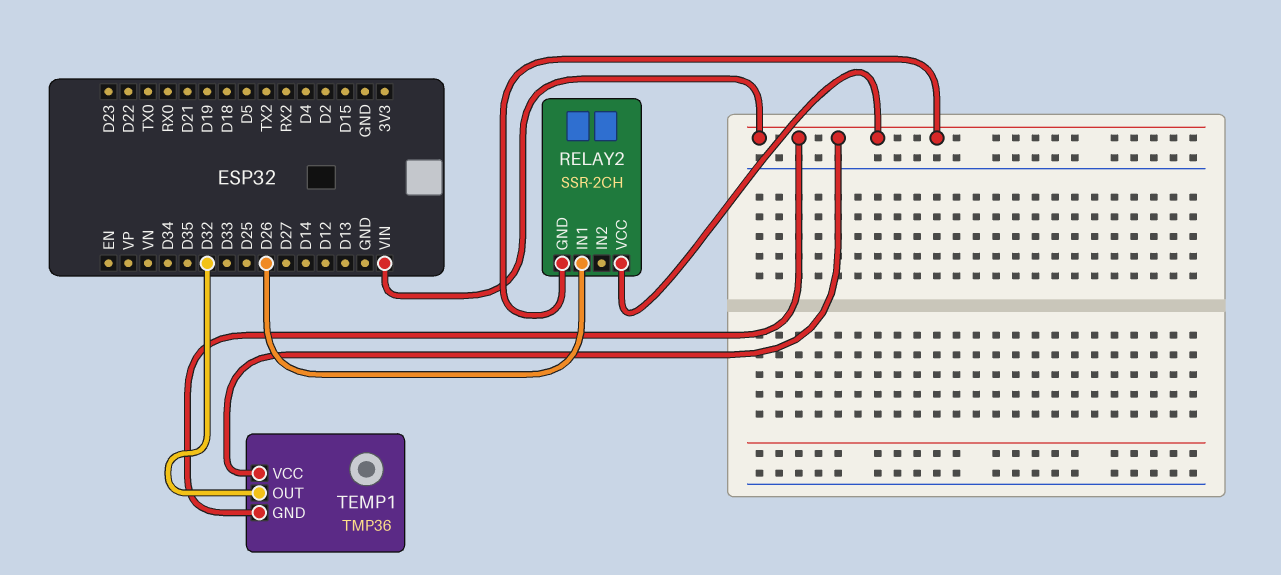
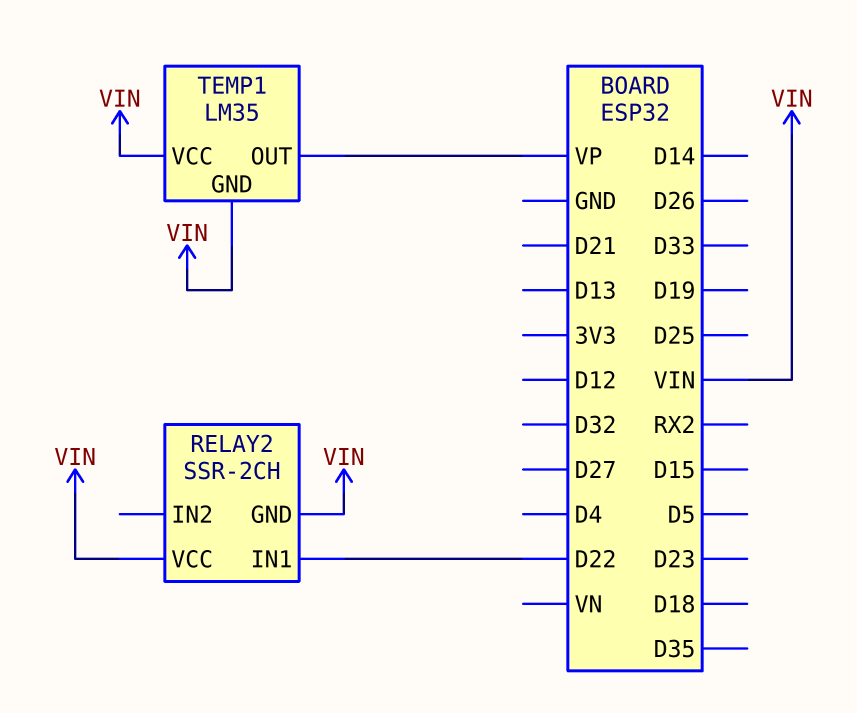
RELAY2 pin IN1: D26 -> D22
TEMP1: TMP36 -> LM35
TEMP1 pin OUT: D32 -> VP

